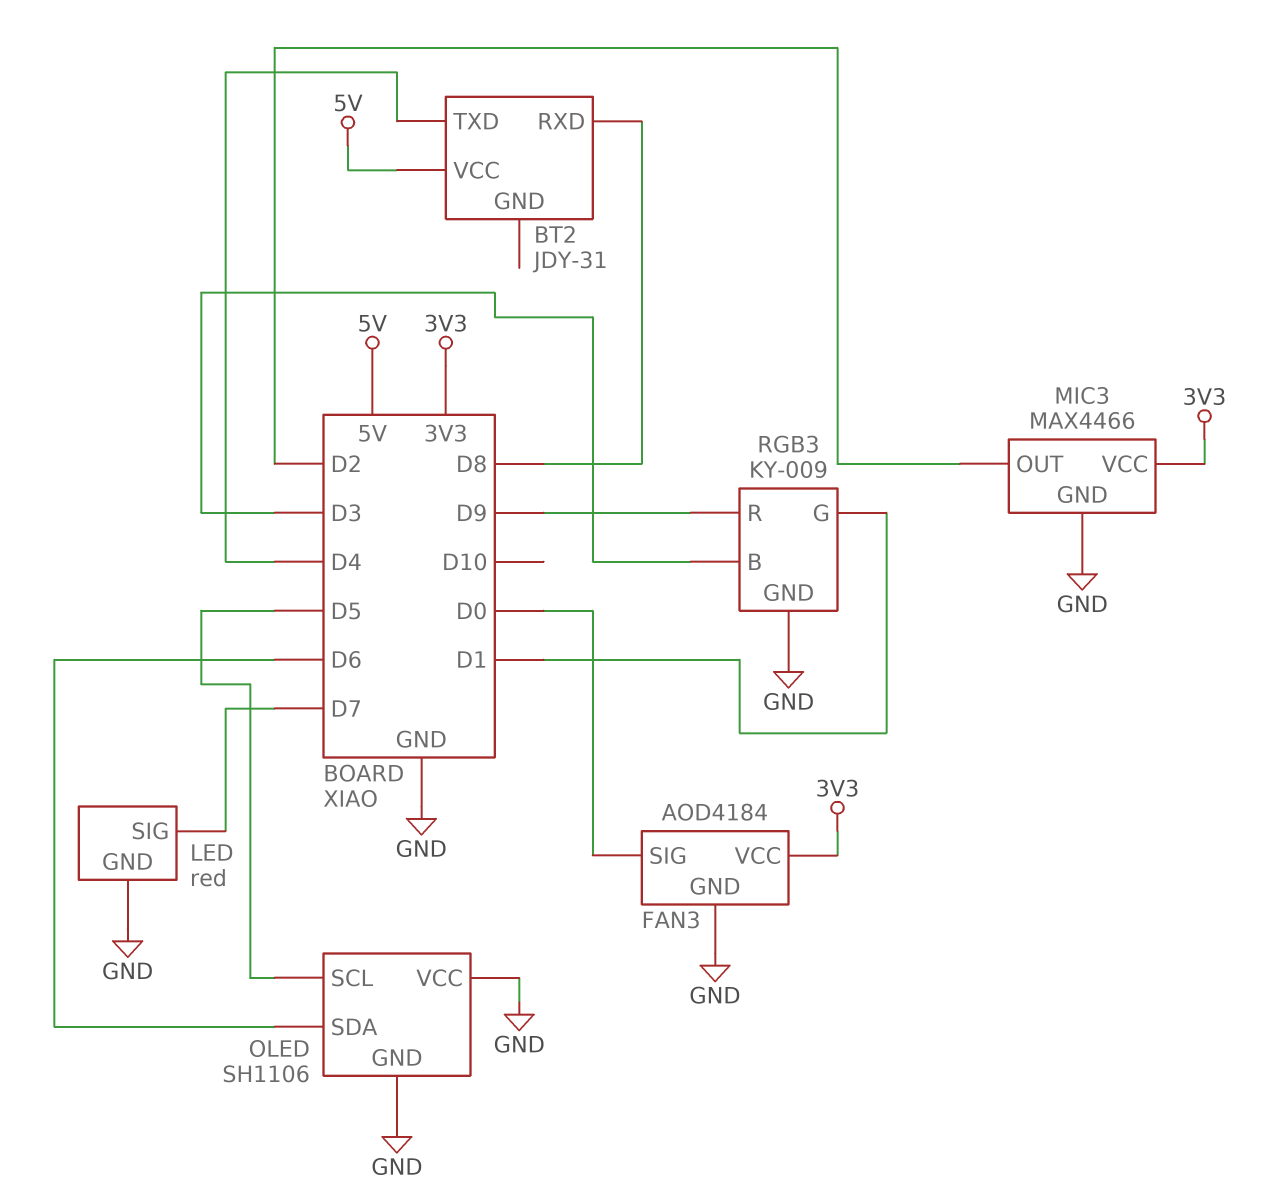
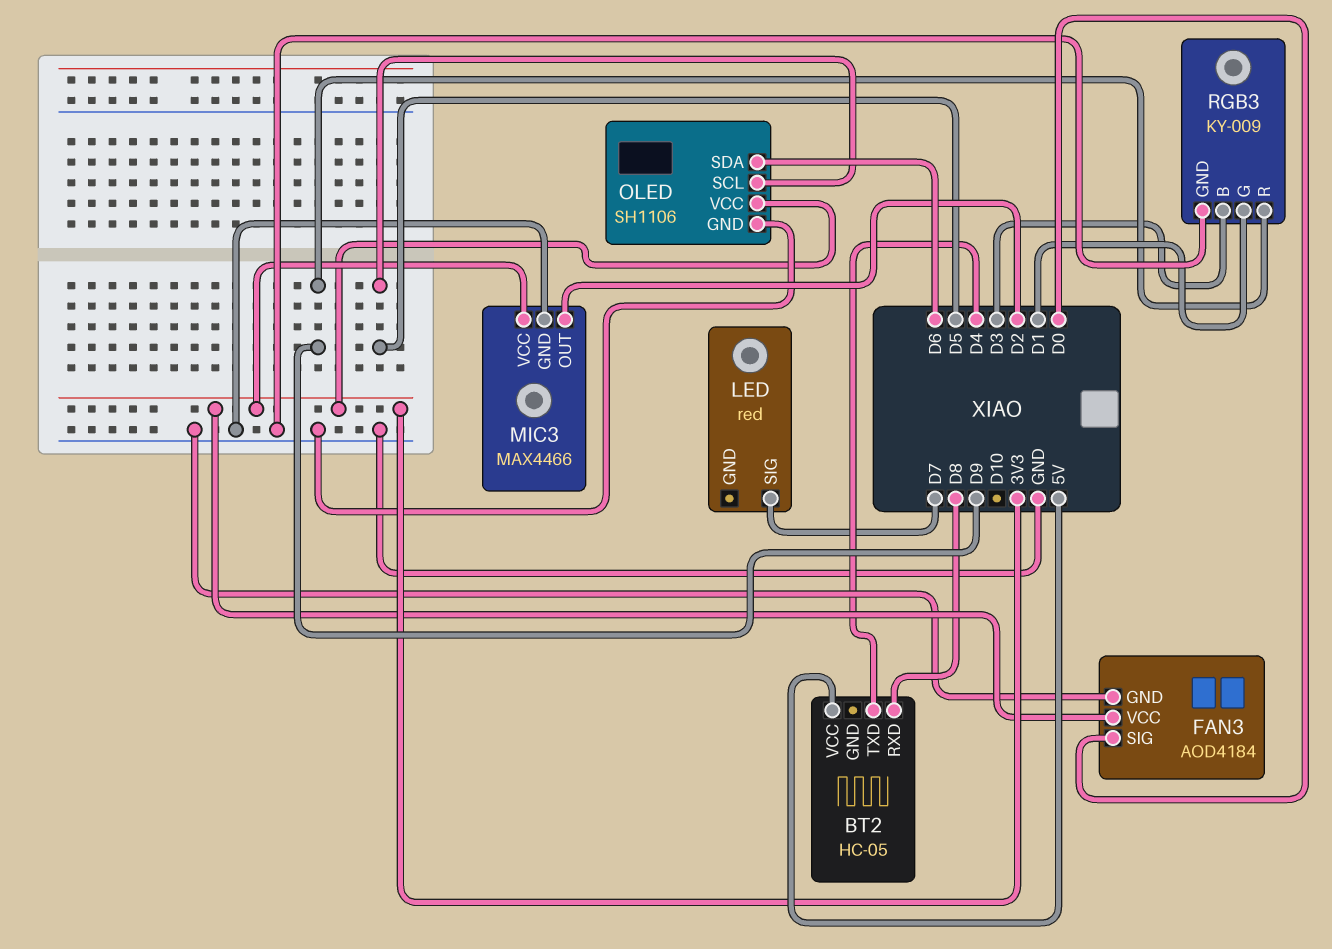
BT2: JDY-31 -> HC-05
LED pin GND: GND -> none
OLED pin VCC: GND -> 3V3

